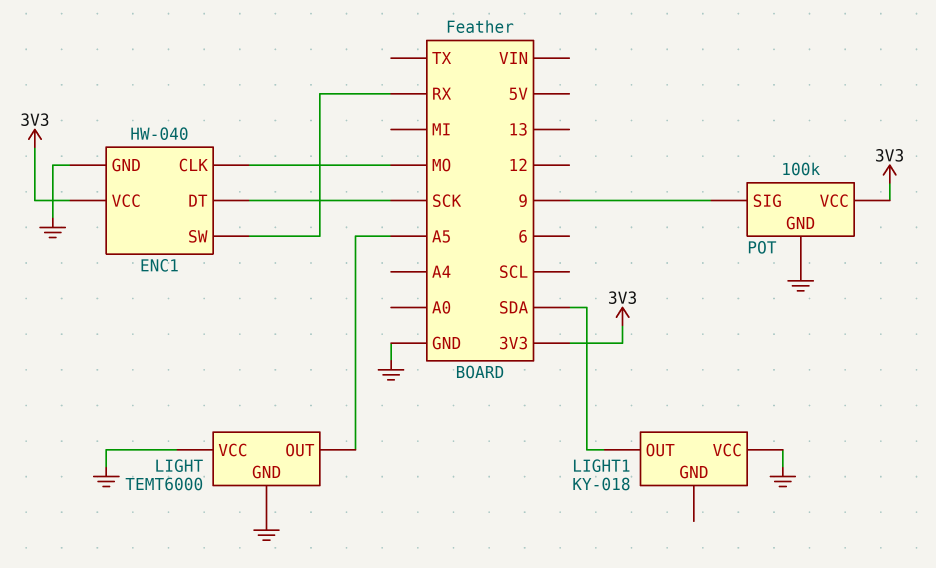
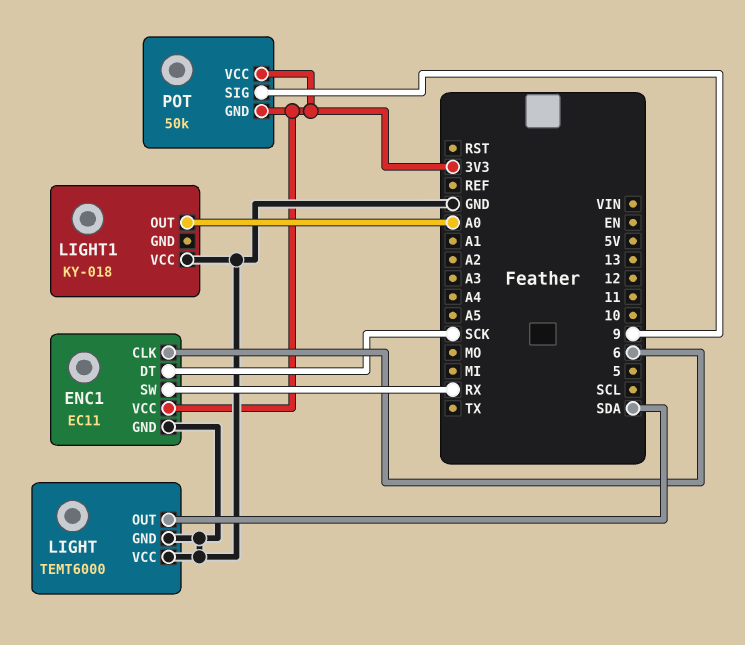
ENC1: HW-040 -> EC11
ENC1 pin CLK: MO -> 6
LIGHT pin OUT: A5 -> SDA
LIGHT1 pin OUT: SDA -> A0
POT: 100k -> 50k
POT pin GND: GND -> 3V3

